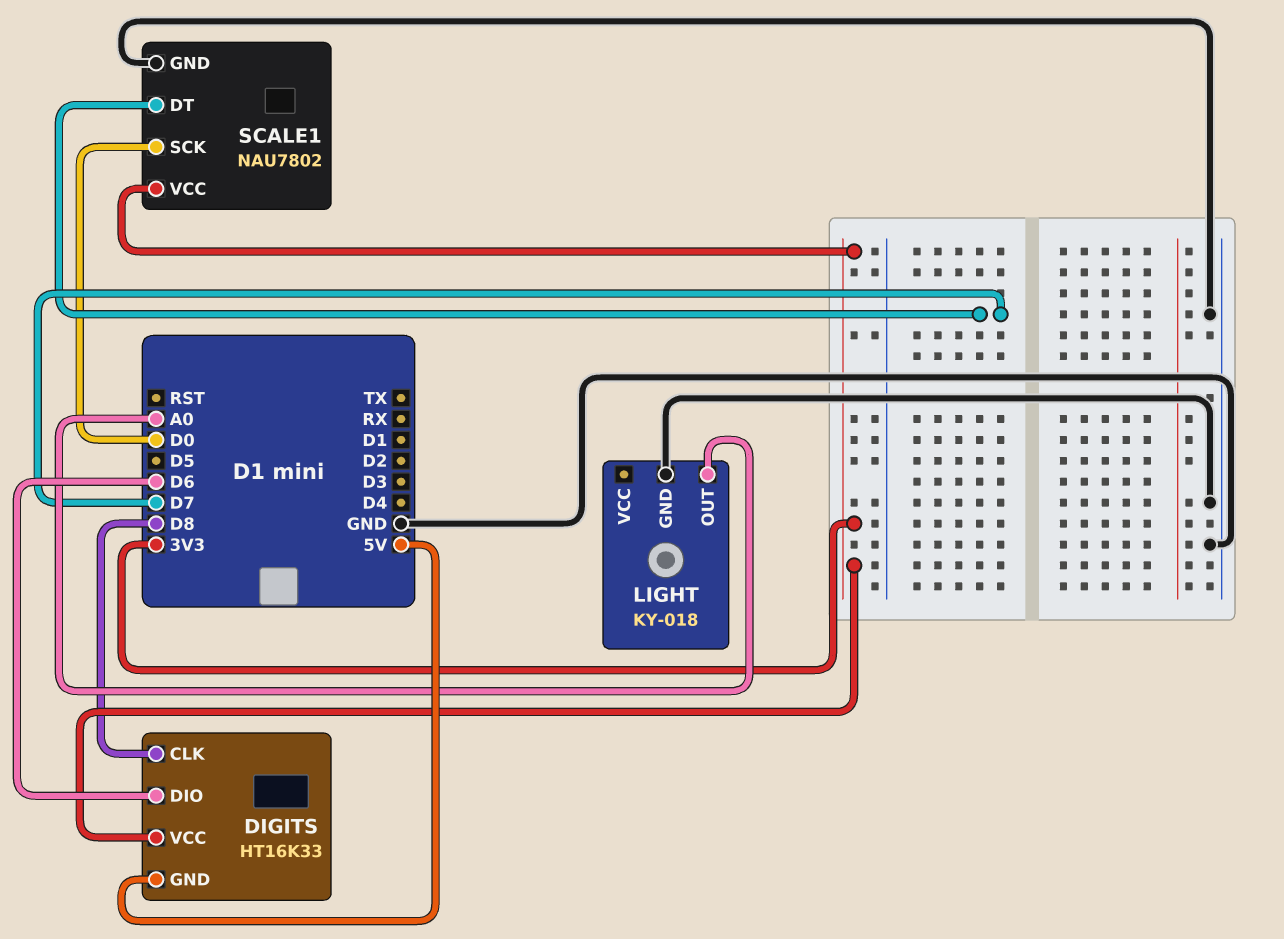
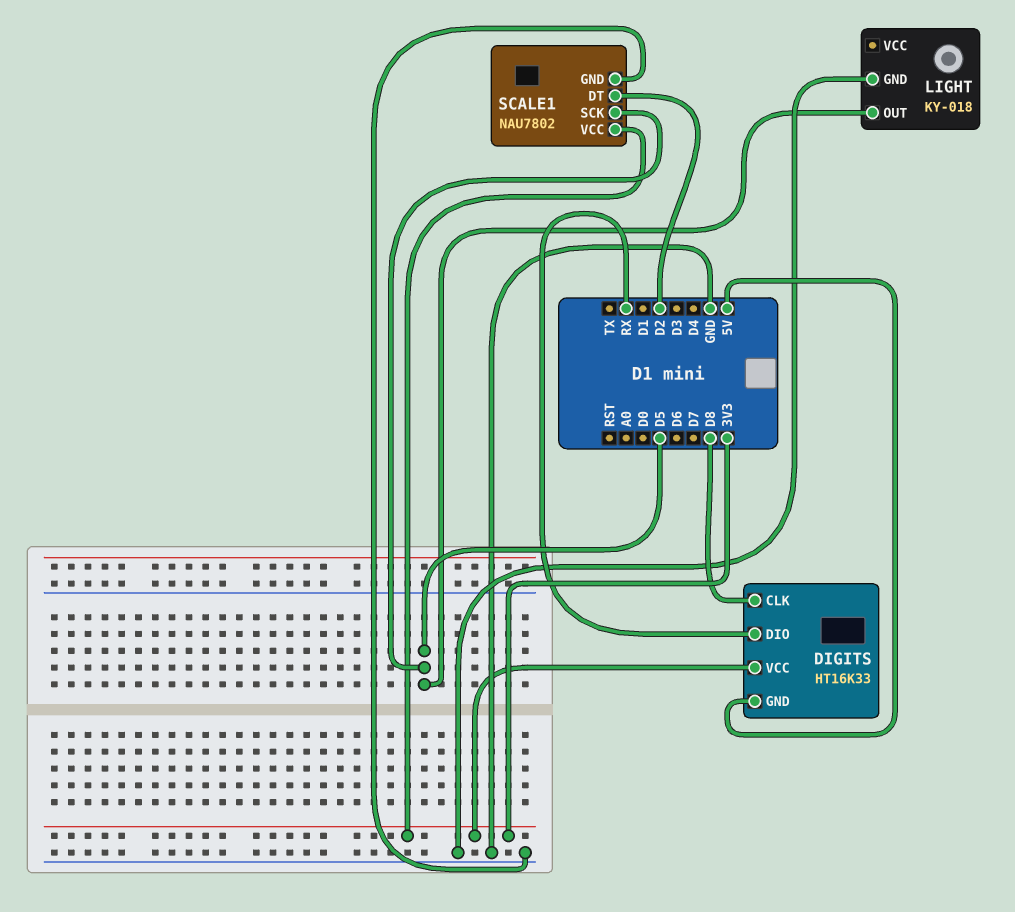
DIGITS pin DIO: D6 -> RX
LIGHT pin OUT: A0 -> D5
SCALE1 pin DT: D7 -> D2
SCALE1 pin SCK: D0 -> D5

